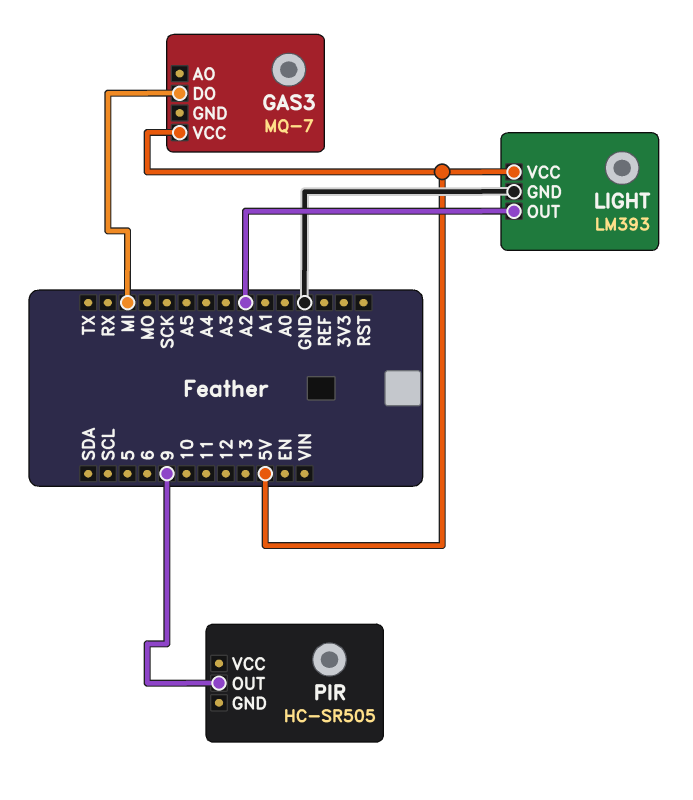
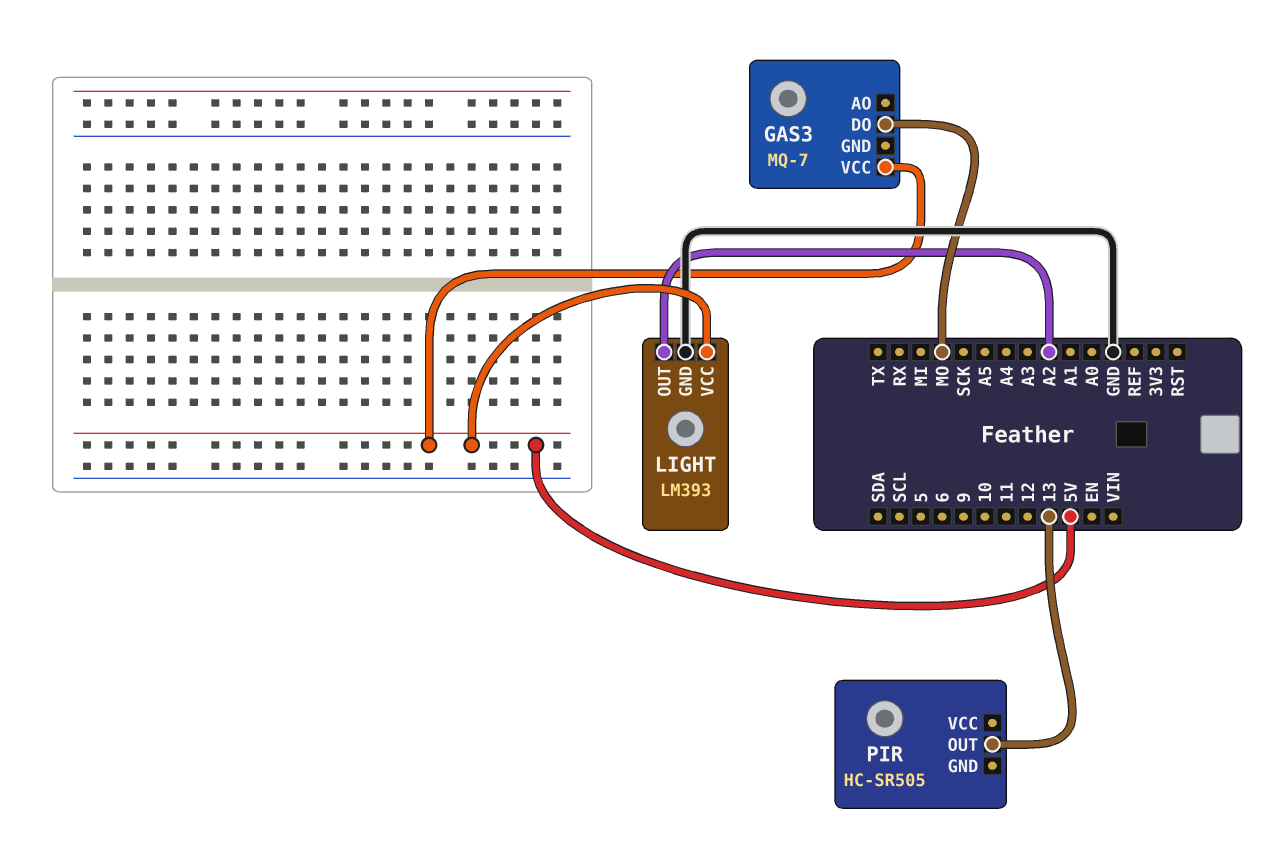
GAS3 pin DO: MI -> MO
PIR pin OUT: 9 -> 13

